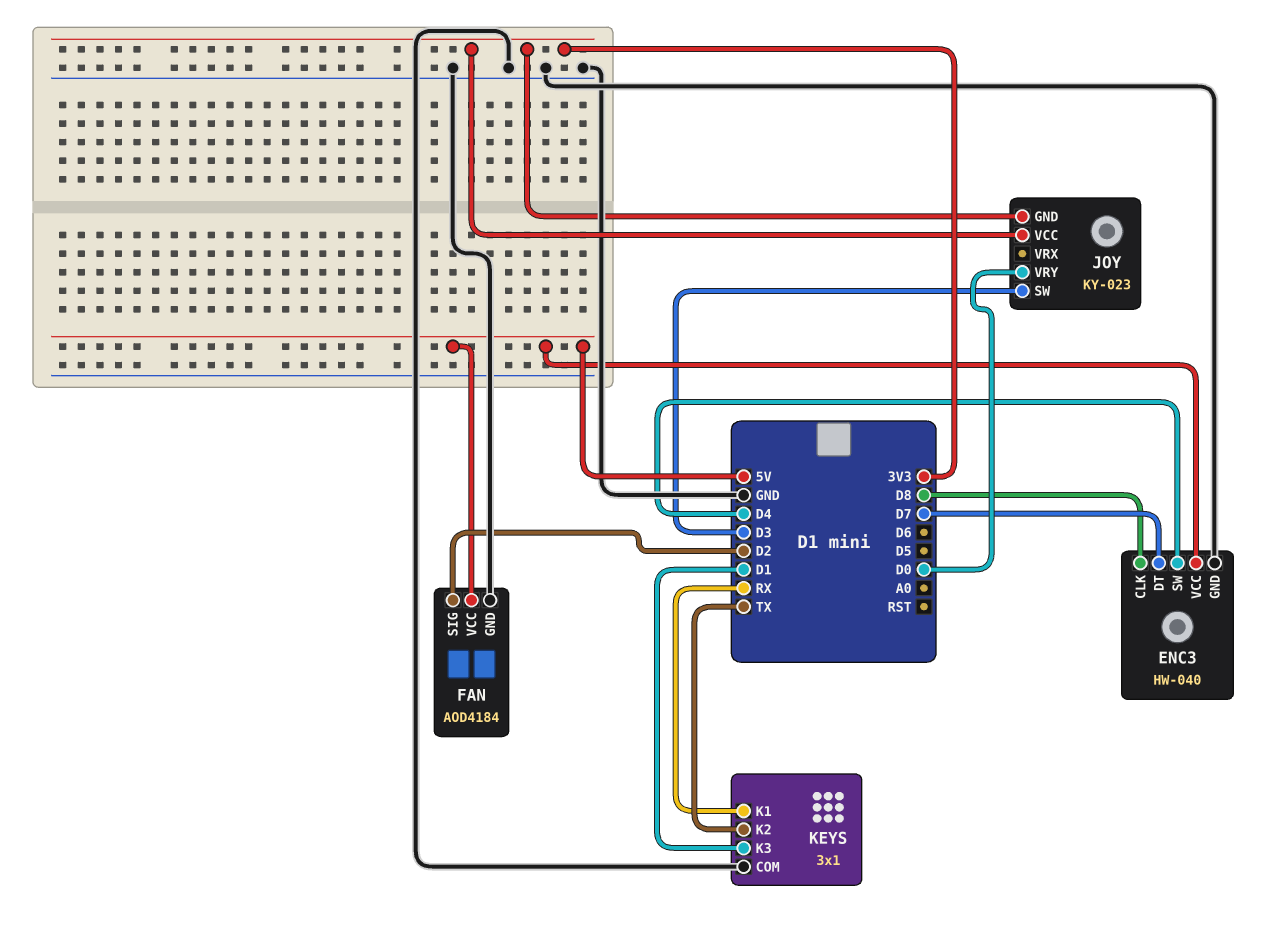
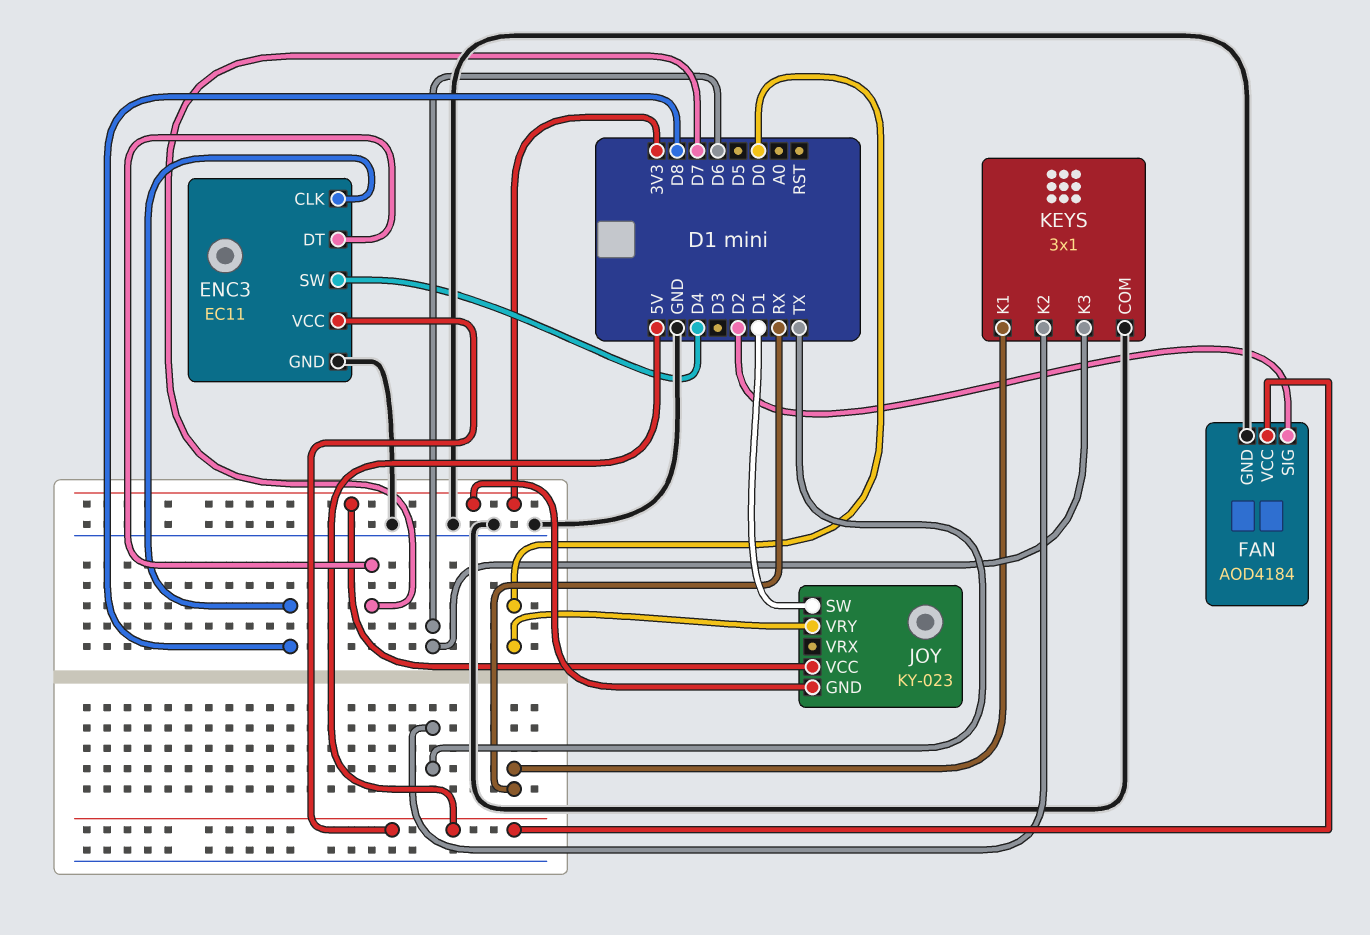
ENC3: HW-040 -> EC11
JOY pin SW: D3 -> D1
KEYS pin K3: D1 -> D6

